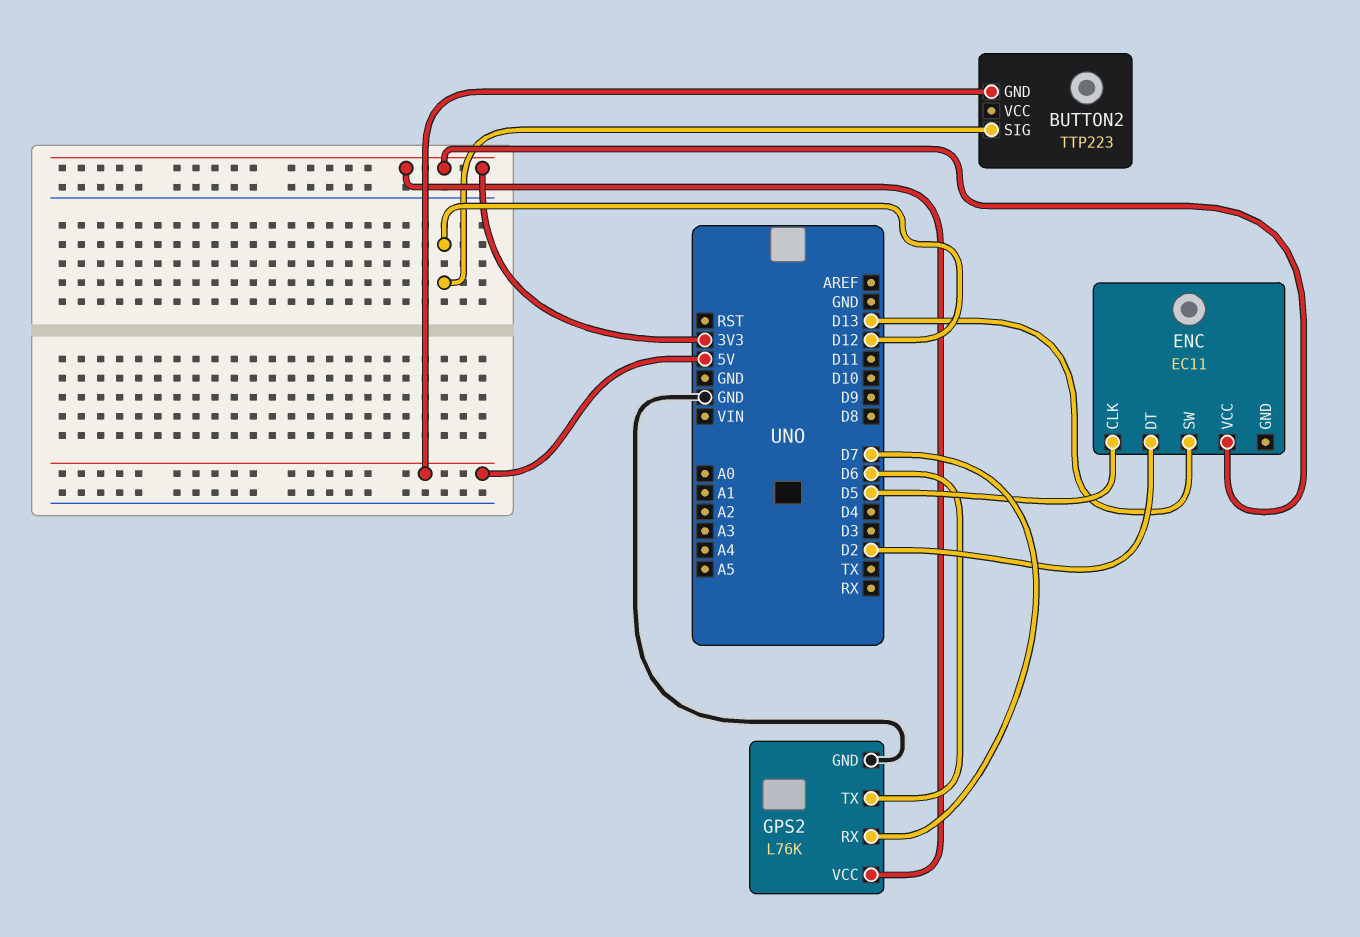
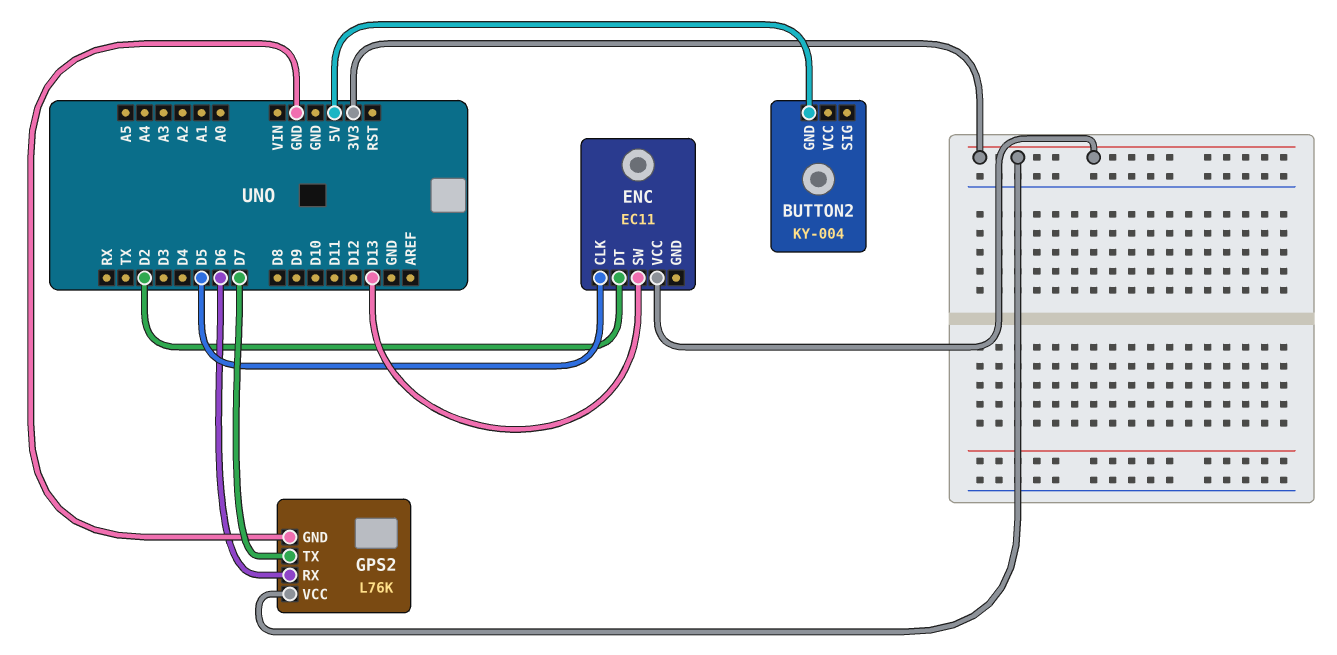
BUTTON2: TTP223 -> KY-004
BUTTON2 pin SIG: D12 -> none
GPS2 pin RX: D7 -> D6
GPS2 pin TX: D6 -> D7

